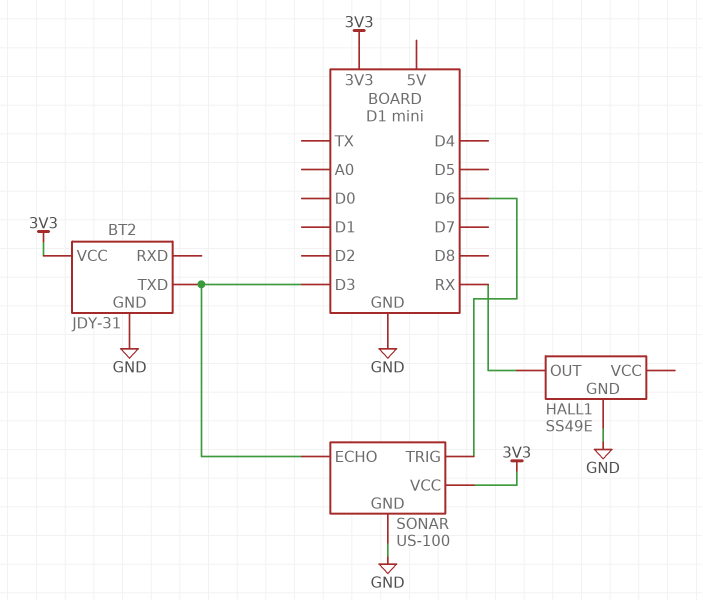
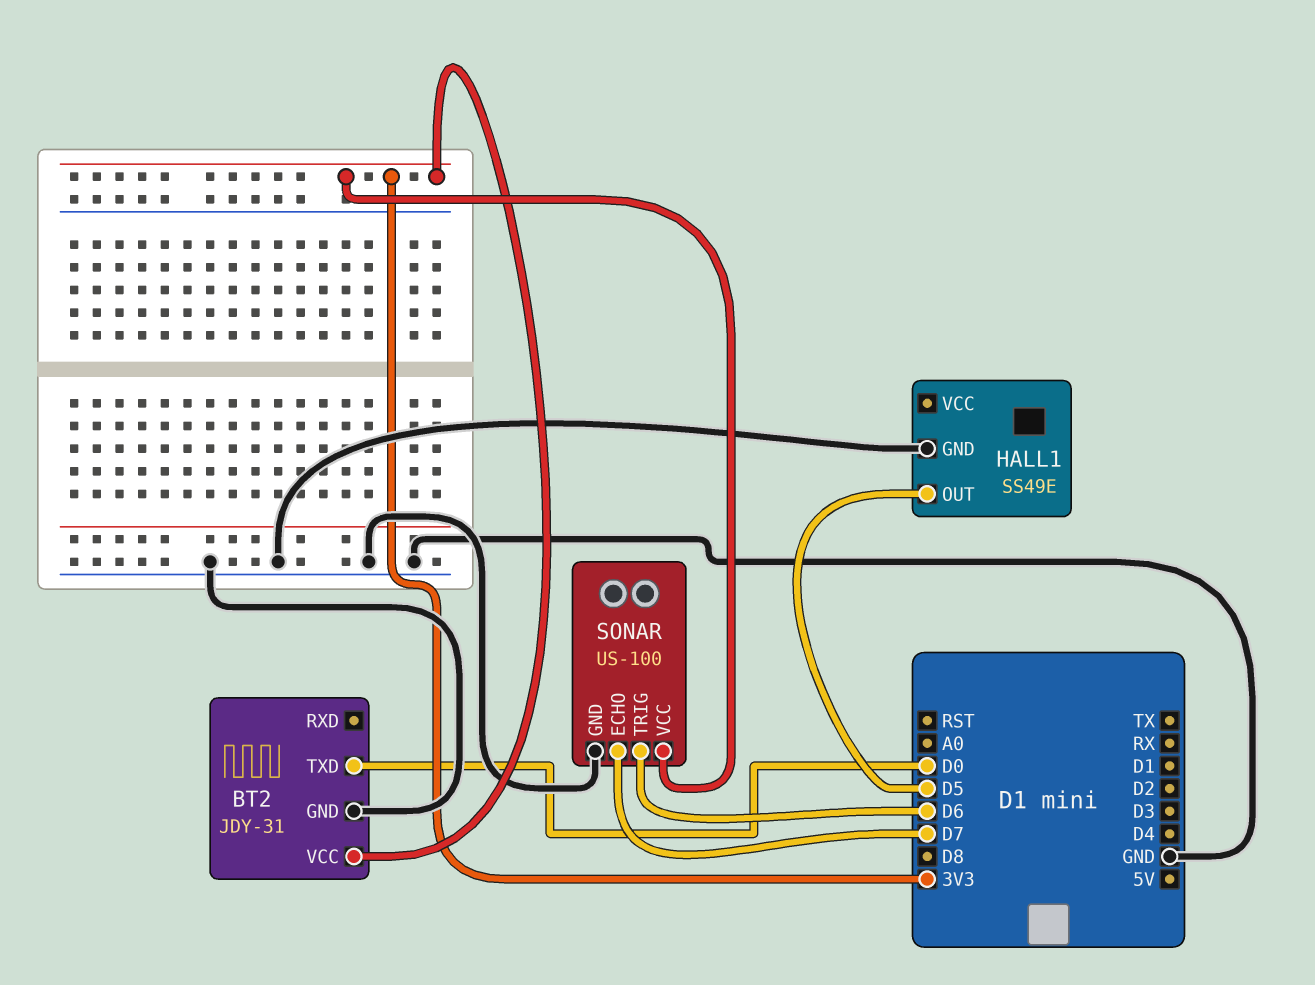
BT2 pin TXD: D3 -> D0
HALL1 pin OUT: RX -> D5
SONAR pin ECHO: D3 -> D7

